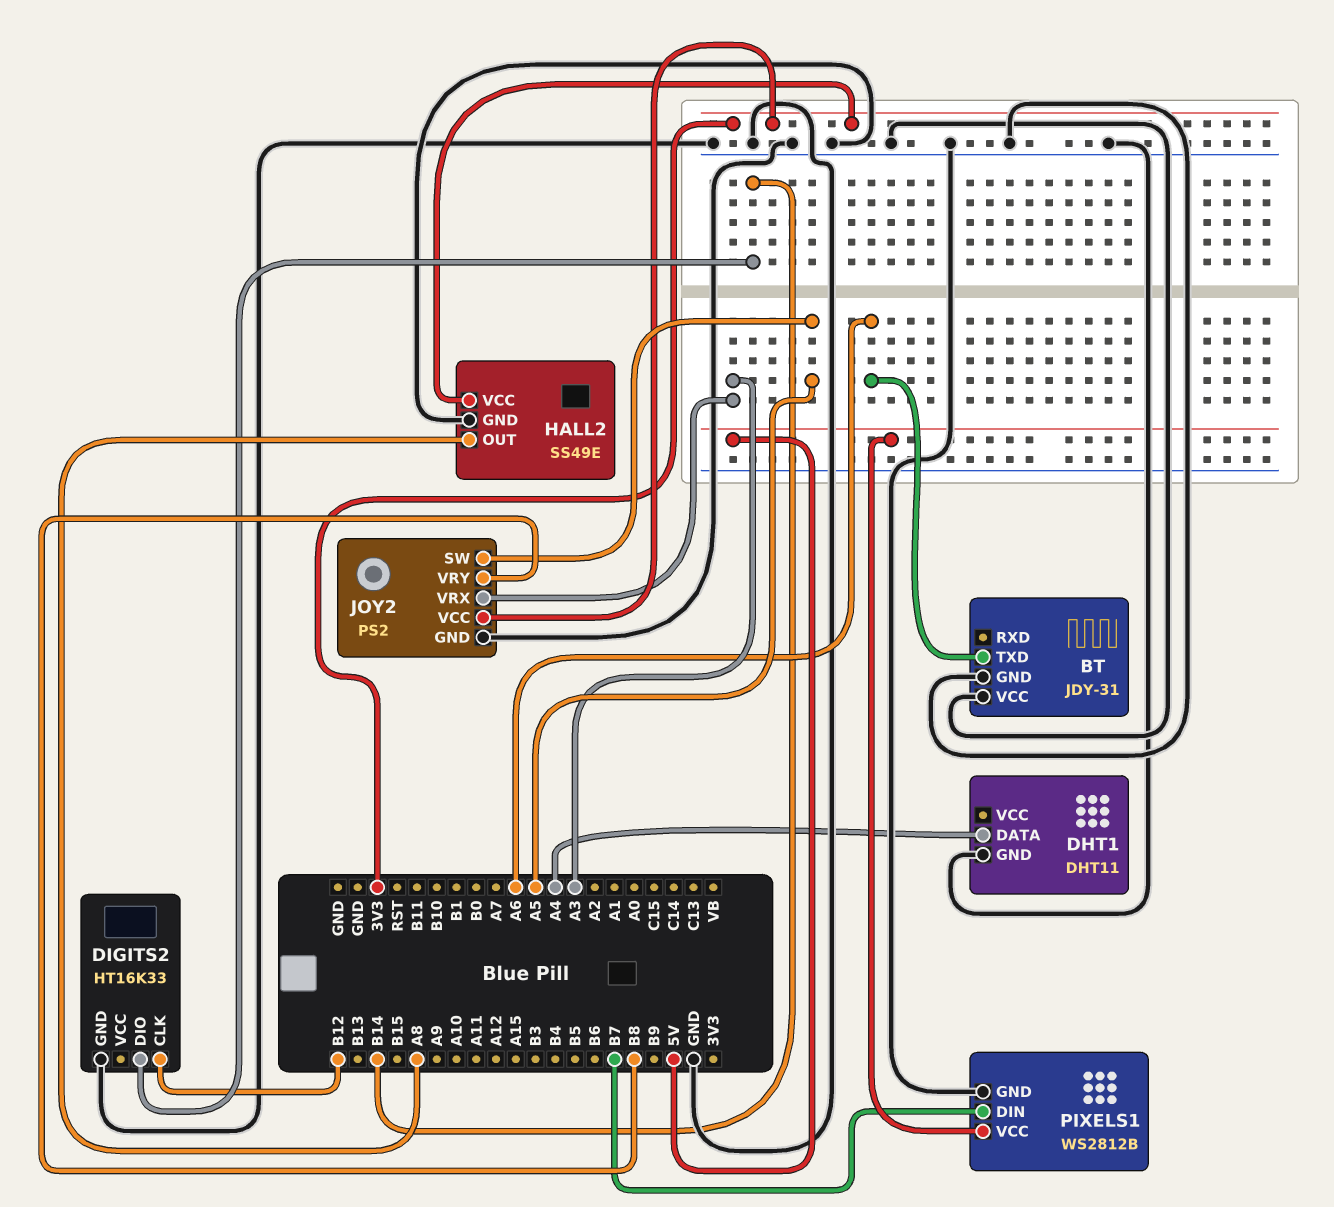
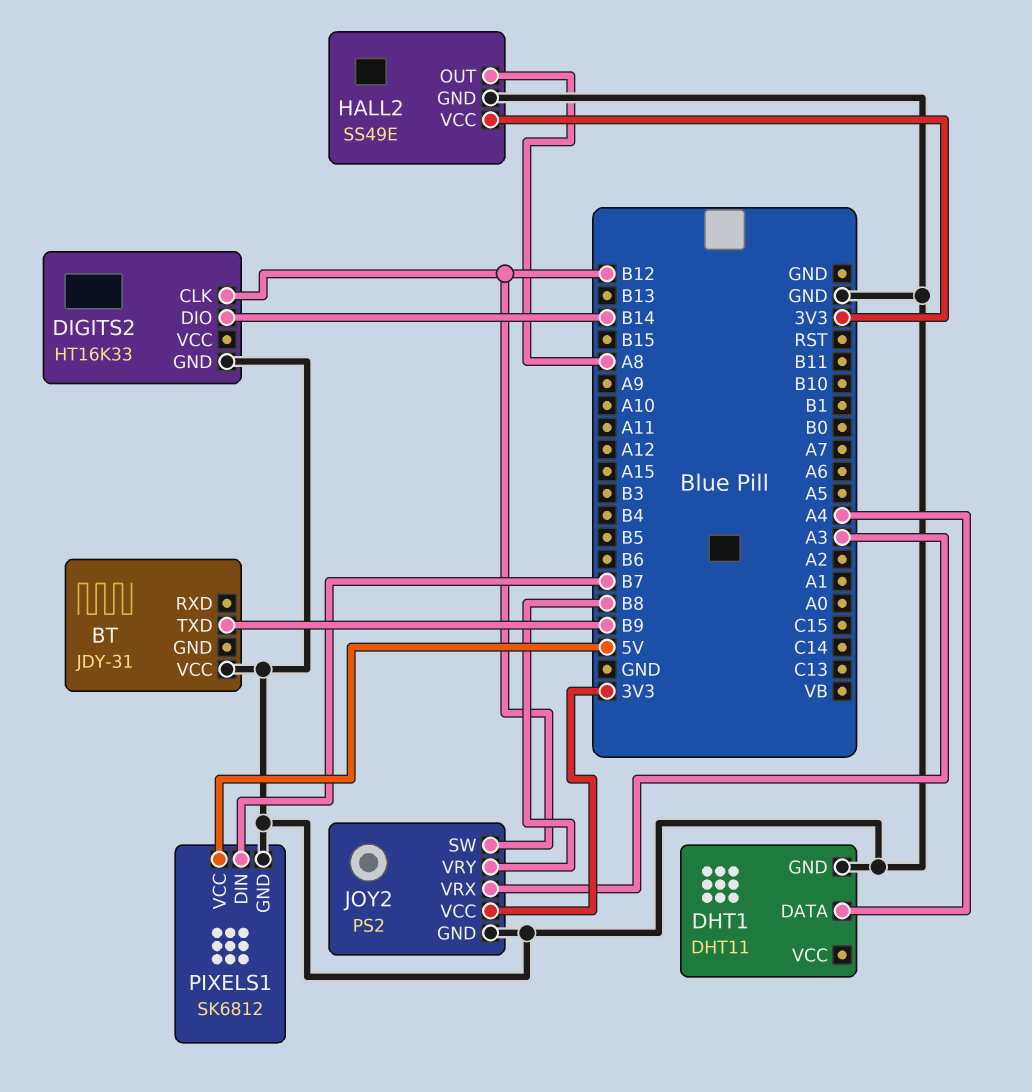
BT pin GND: GND -> none
BT pin TXD: A6 -> B9
JOY2 pin SW: A5 -> B12
PIXELS1: WS2812B -> SK6812

